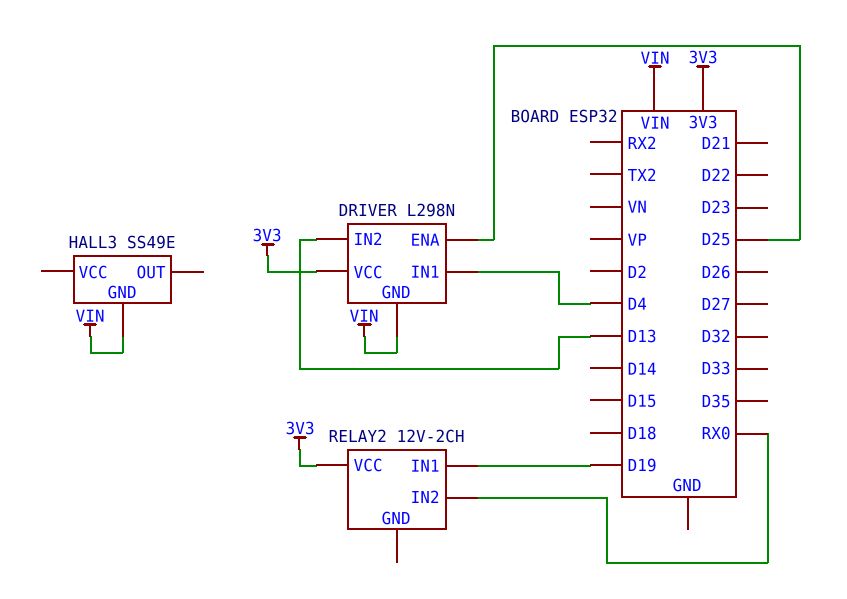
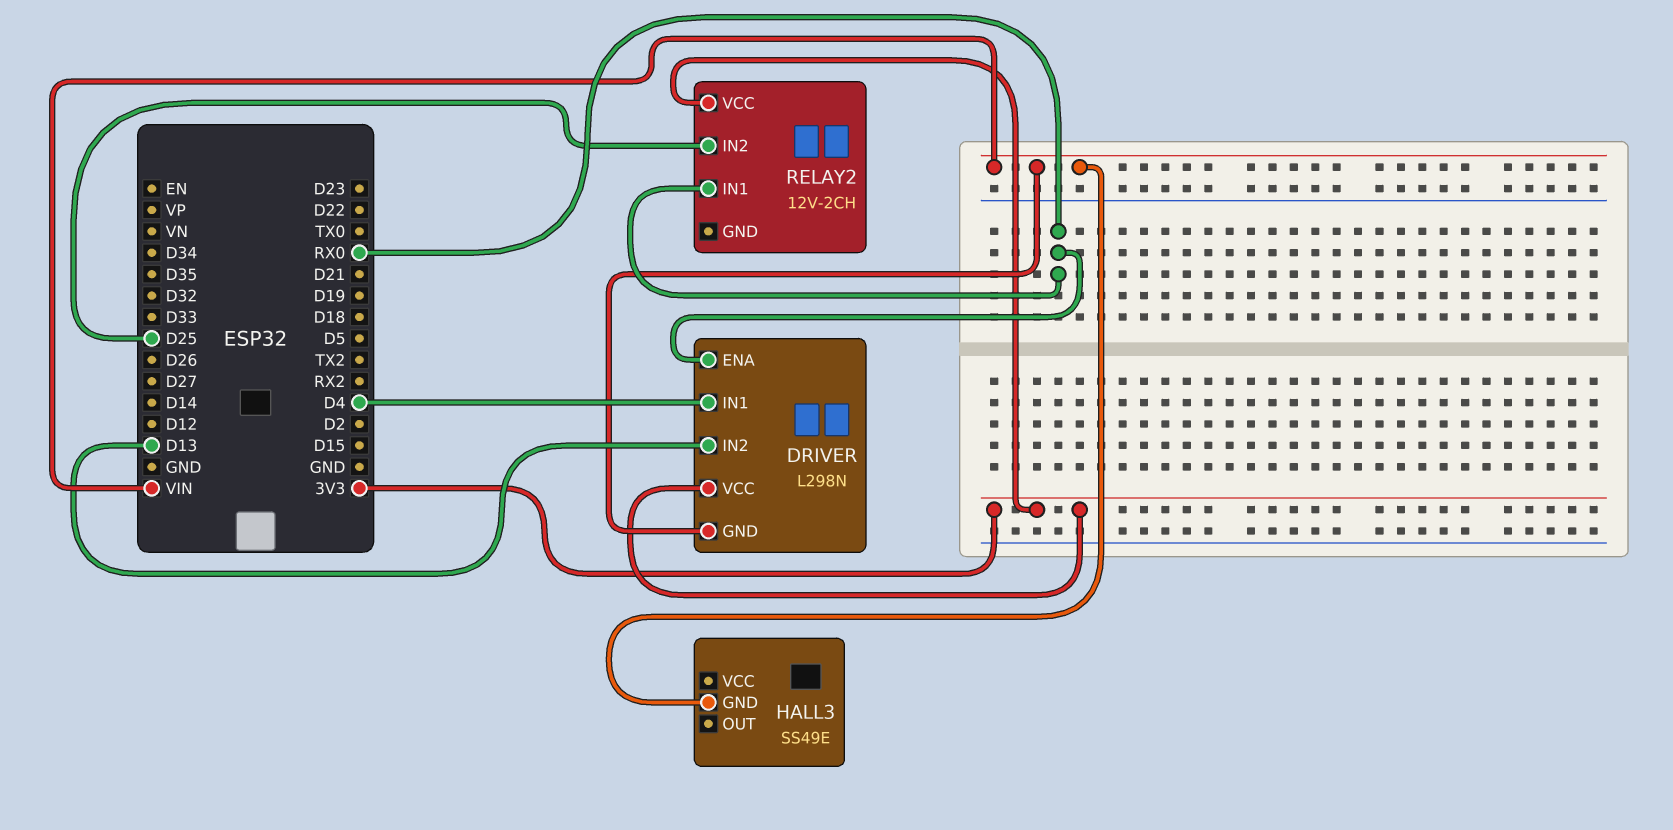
DRIVER pin ENA: D25 -> RX0
RELAY2 pin IN1: D19 -> RX0
RELAY2 pin IN2: RX0 -> D25

